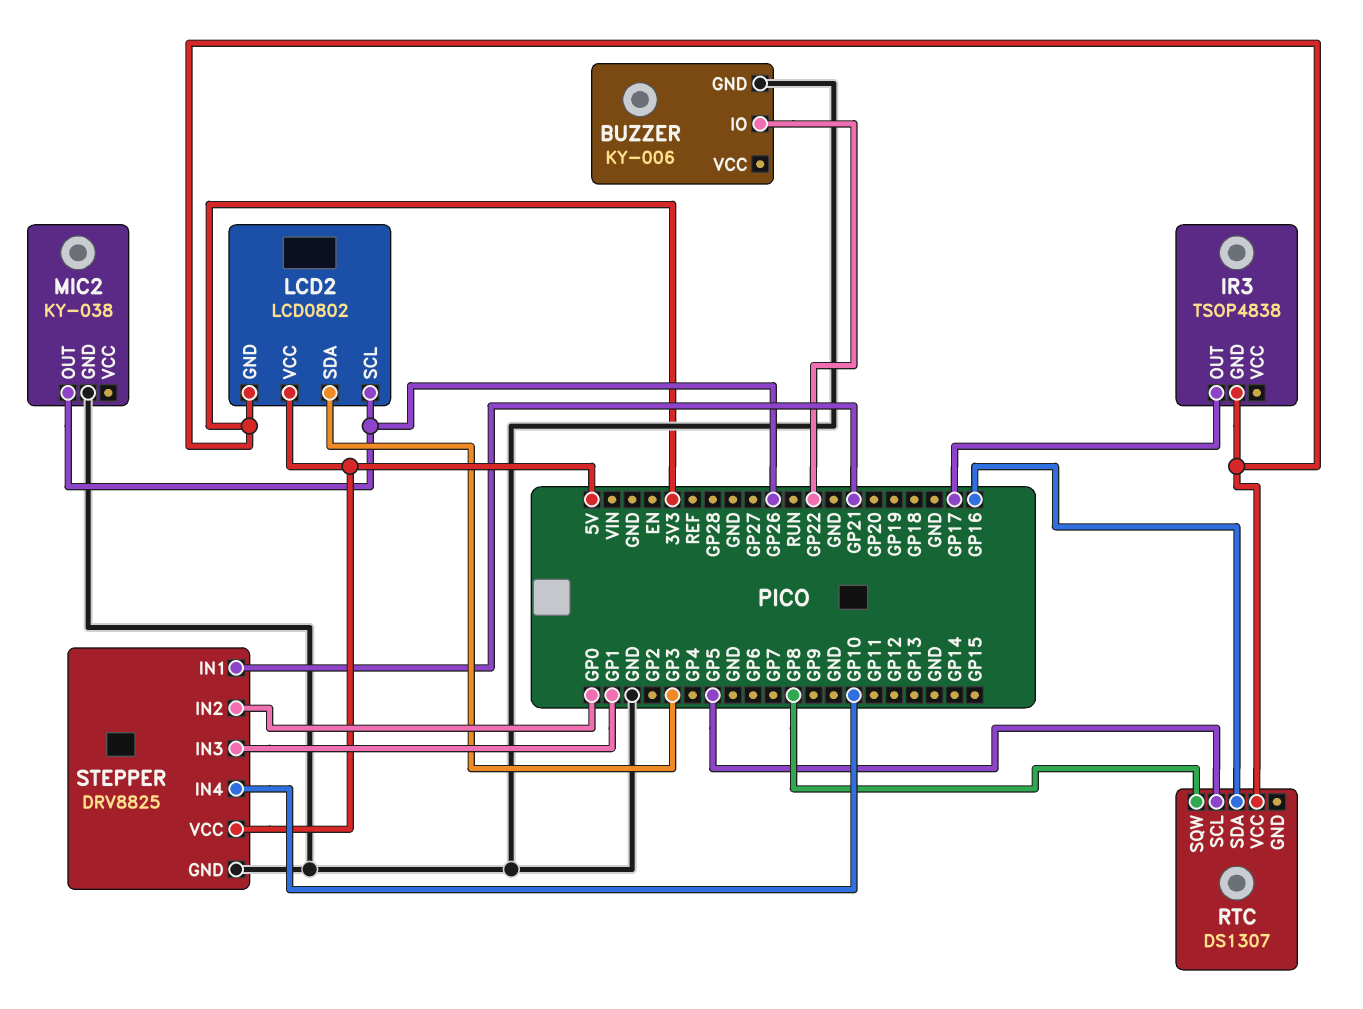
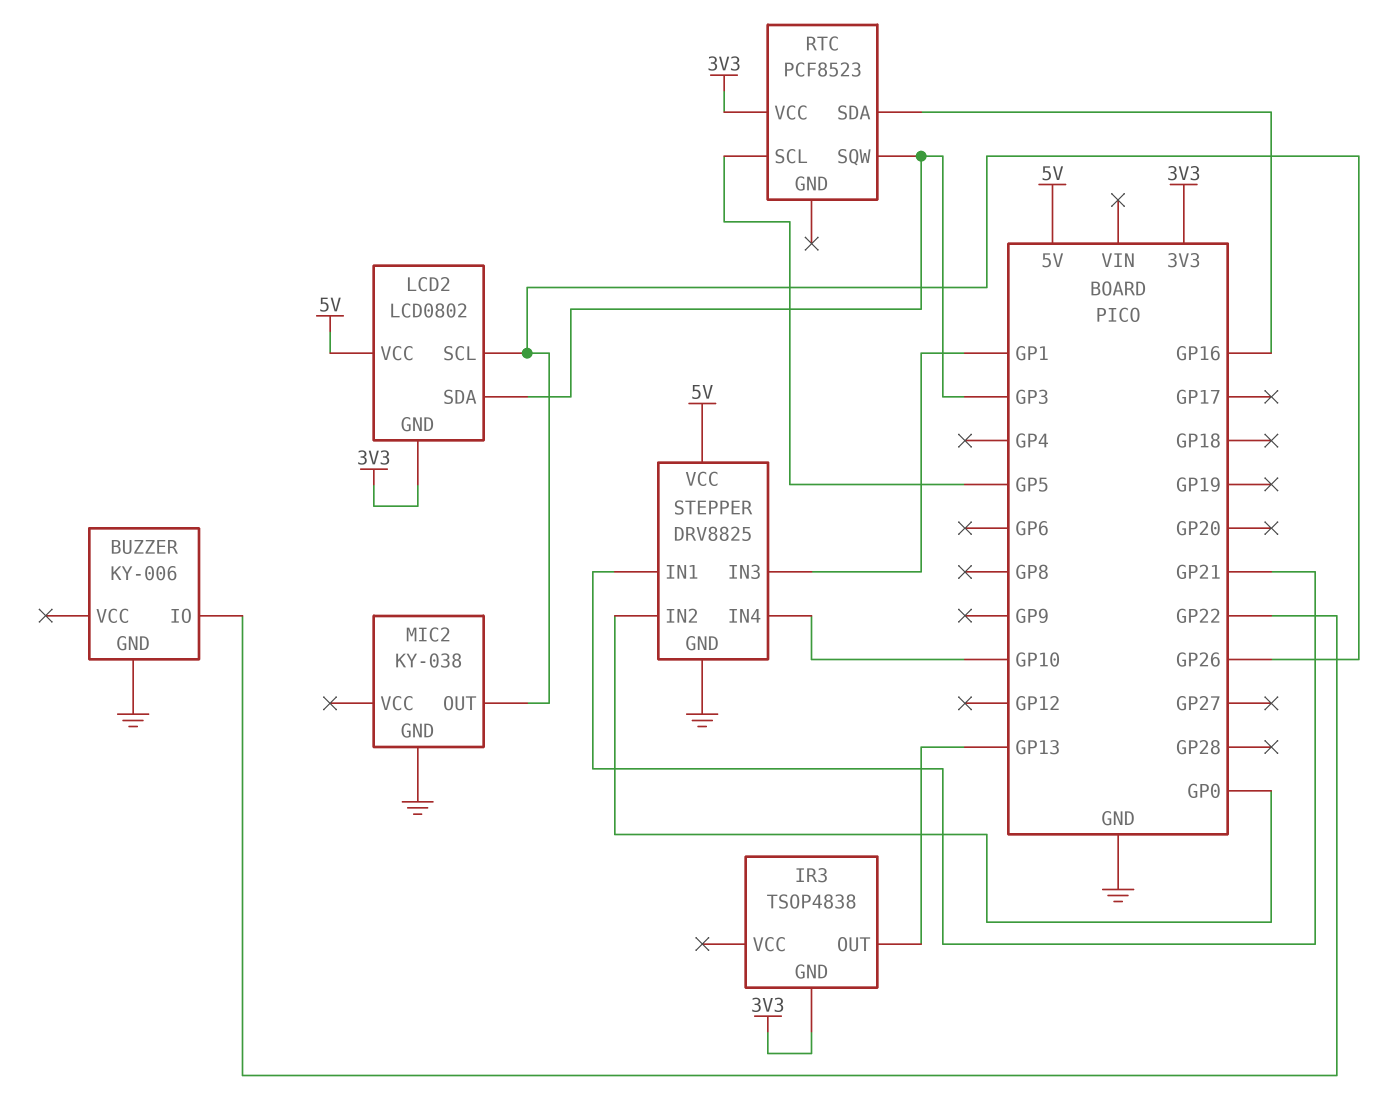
IR3 pin OUT: GP17 -> GP13
RTC: DS1307 -> PCF8523
RTC pin SQW: GP8 -> GP3

